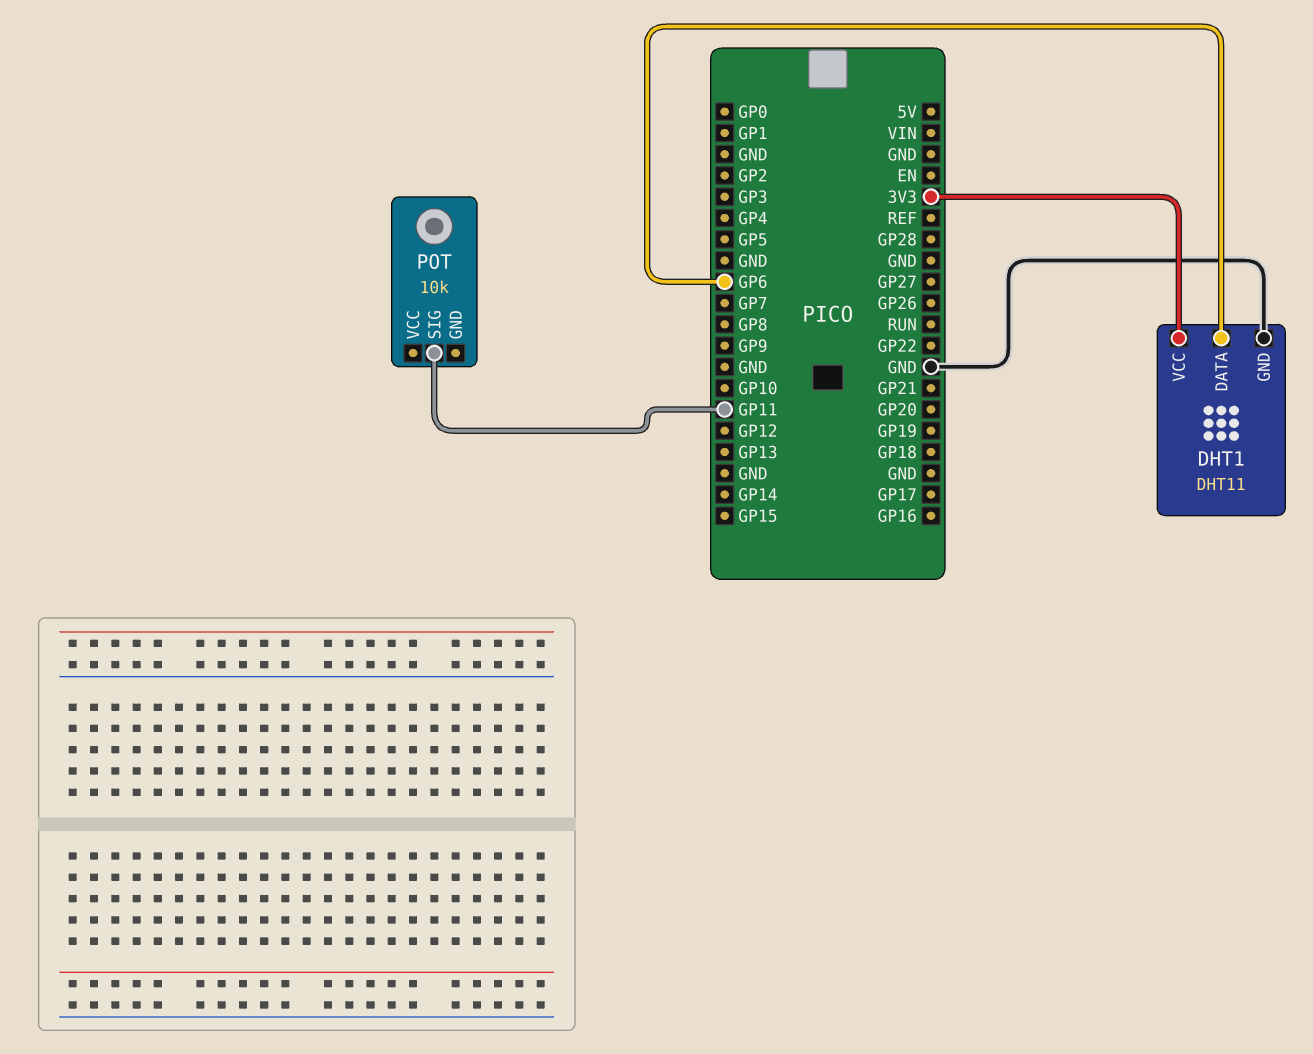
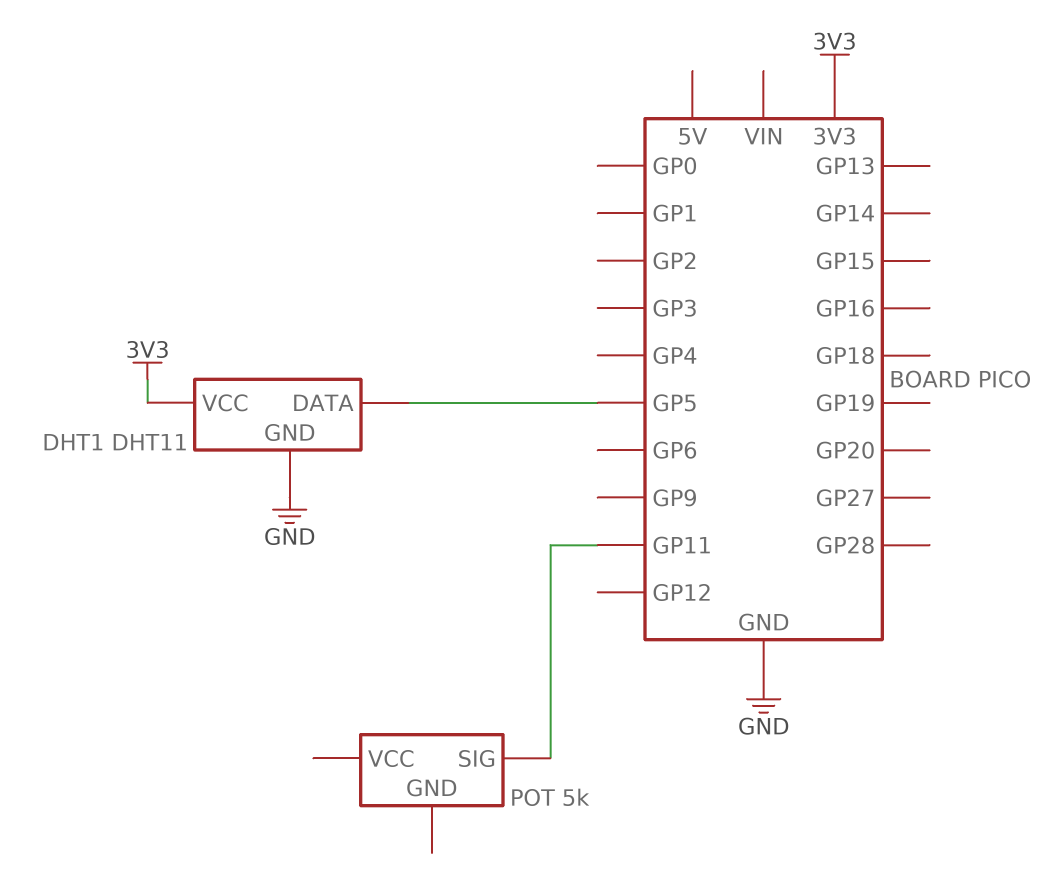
DHT1 pin DATA: GP6 -> GP5
POT: 10k -> 5k

